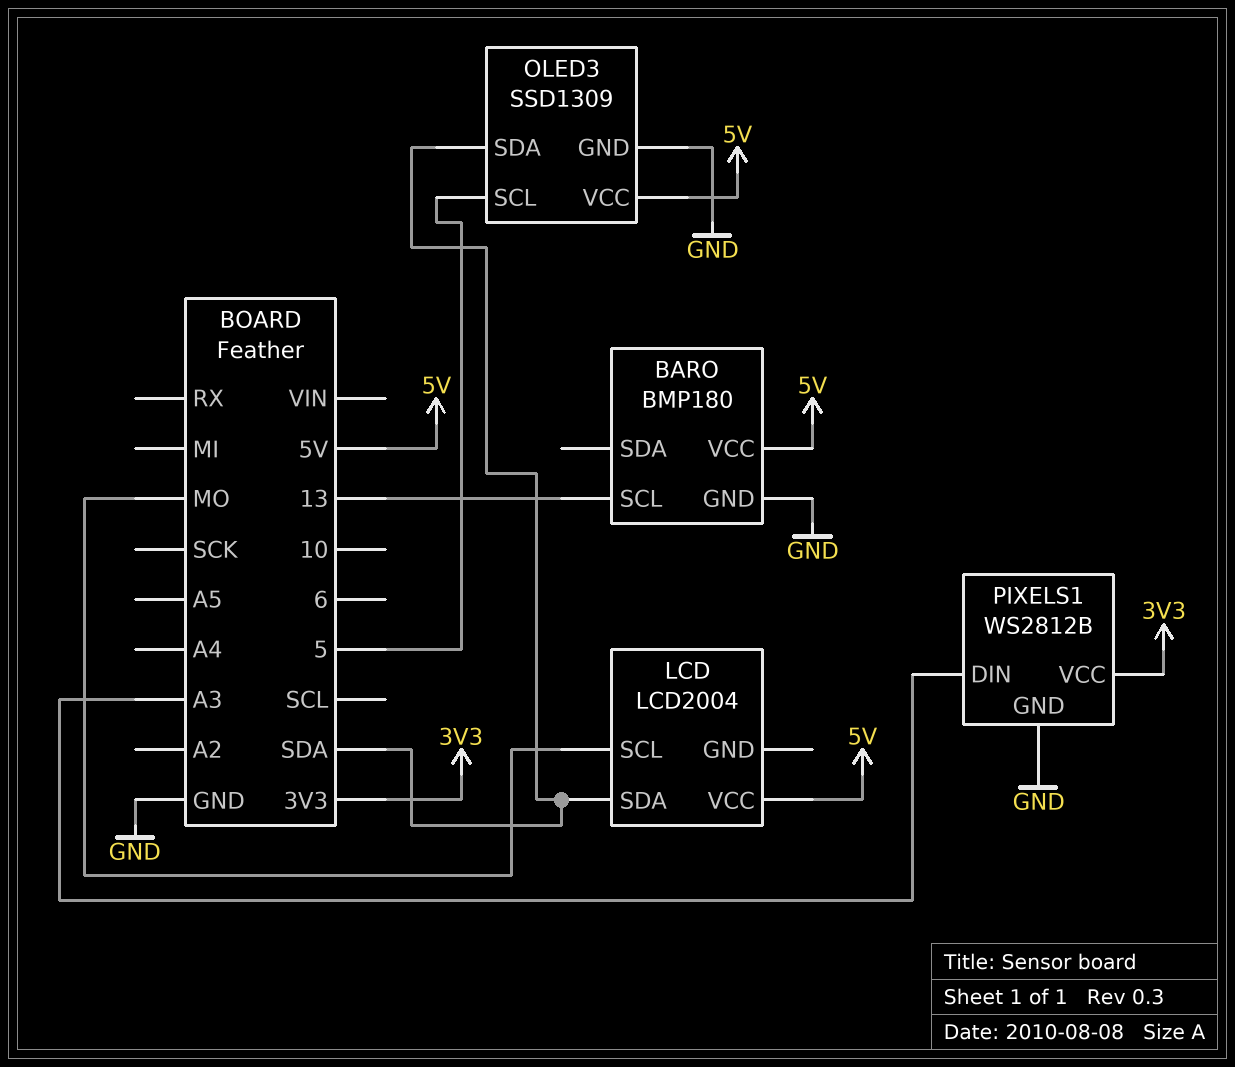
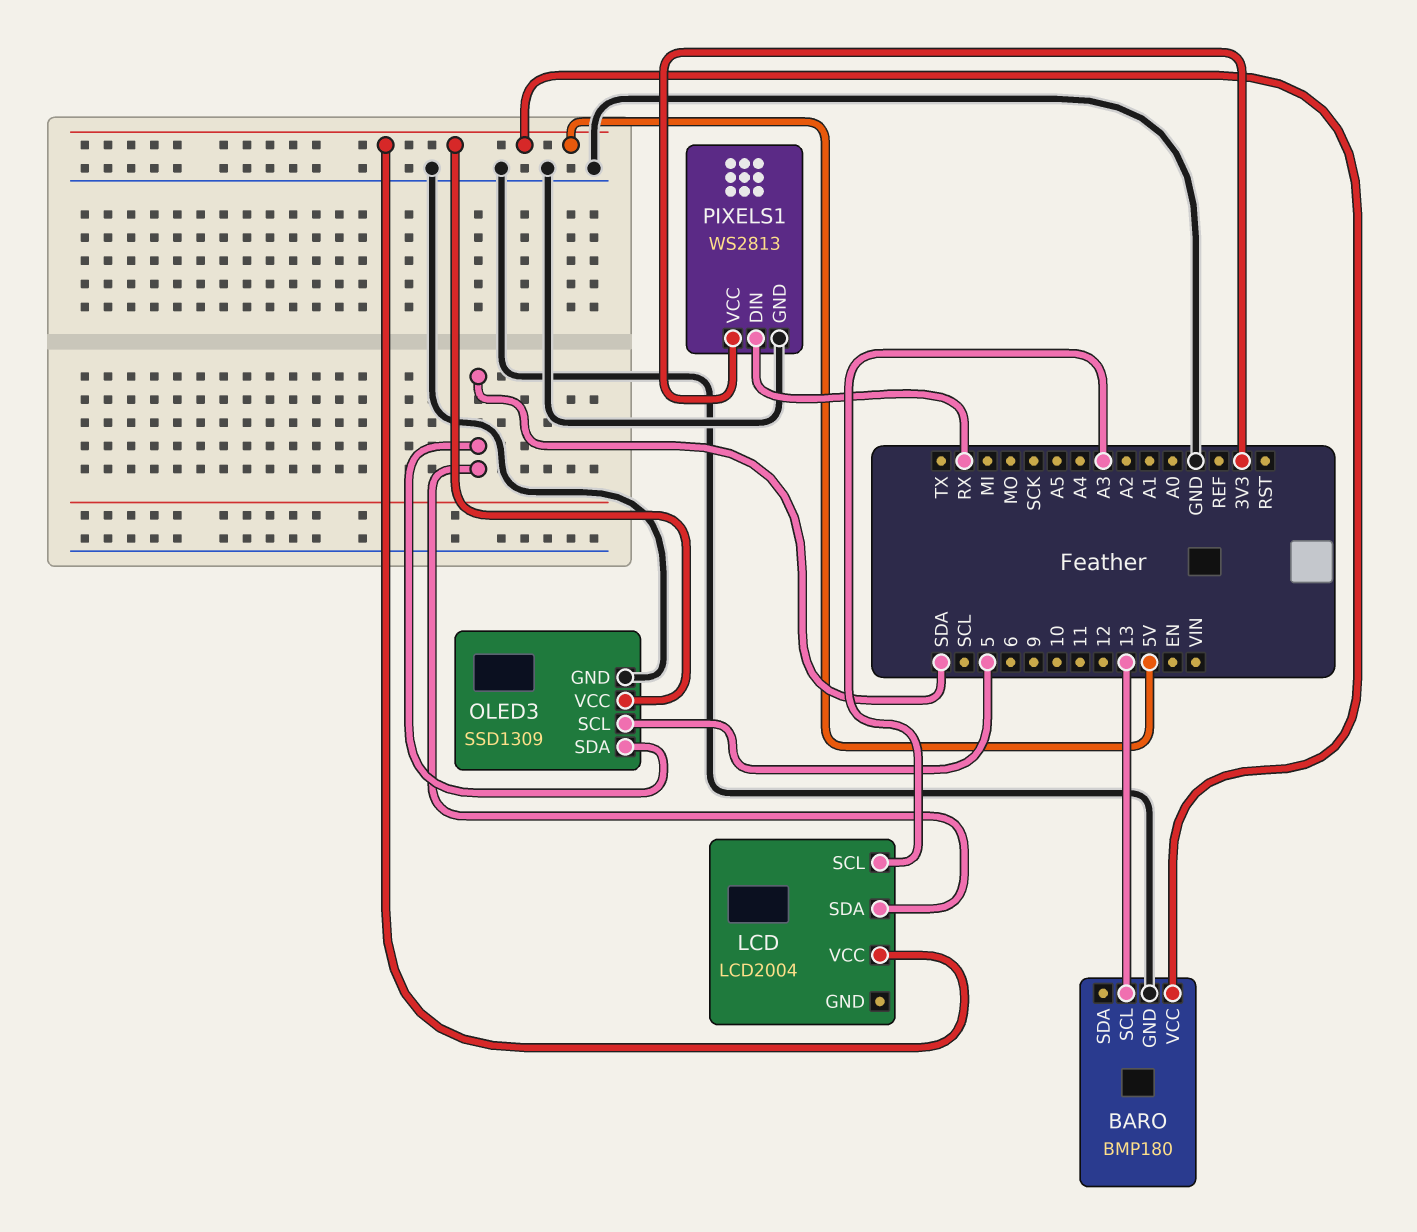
LCD pin SCL: MO -> A3
PIXELS1: WS2812B -> WS2813
PIXELS1 pin DIN: A3 -> RX

